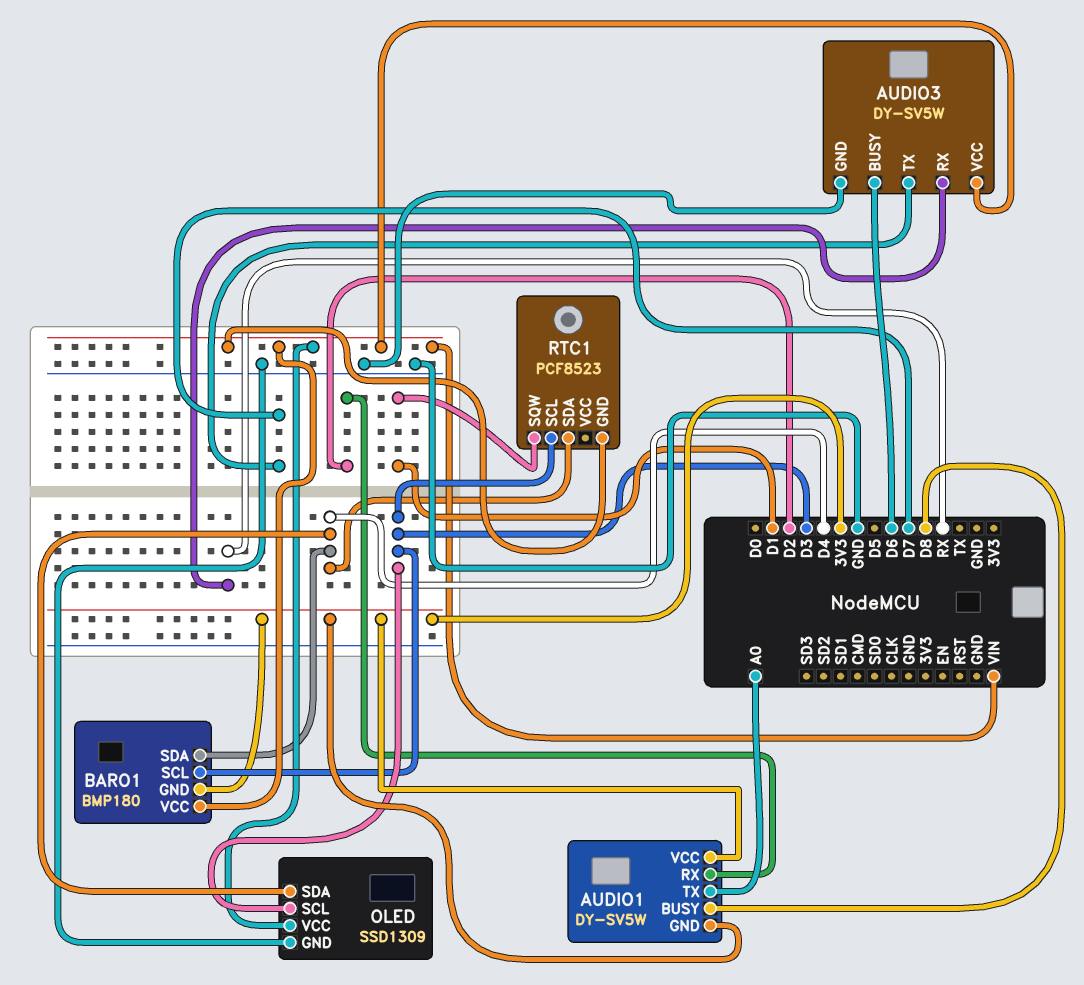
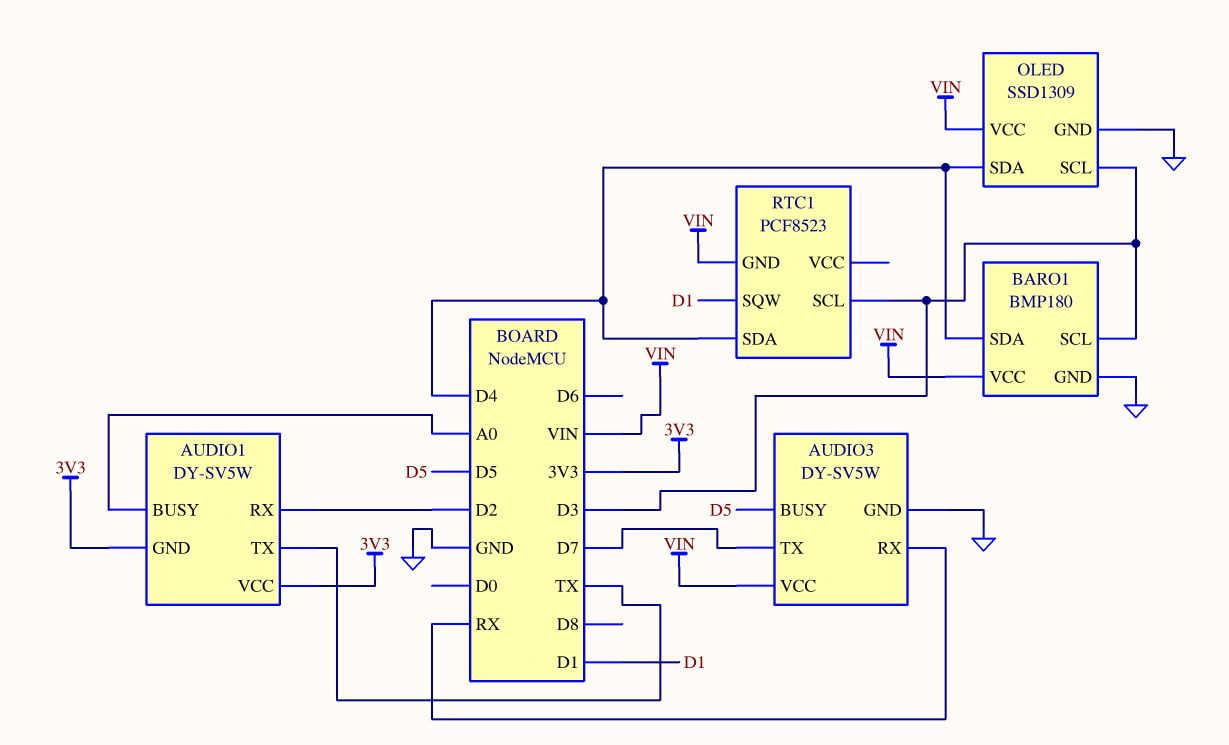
AUDIO1 pin BUSY: D8 -> A0
AUDIO1 pin TX: A0 -> TX
AUDIO3 pin BUSY: D6 -> D5
BARO1 pin GND: 3V3 -> GND

